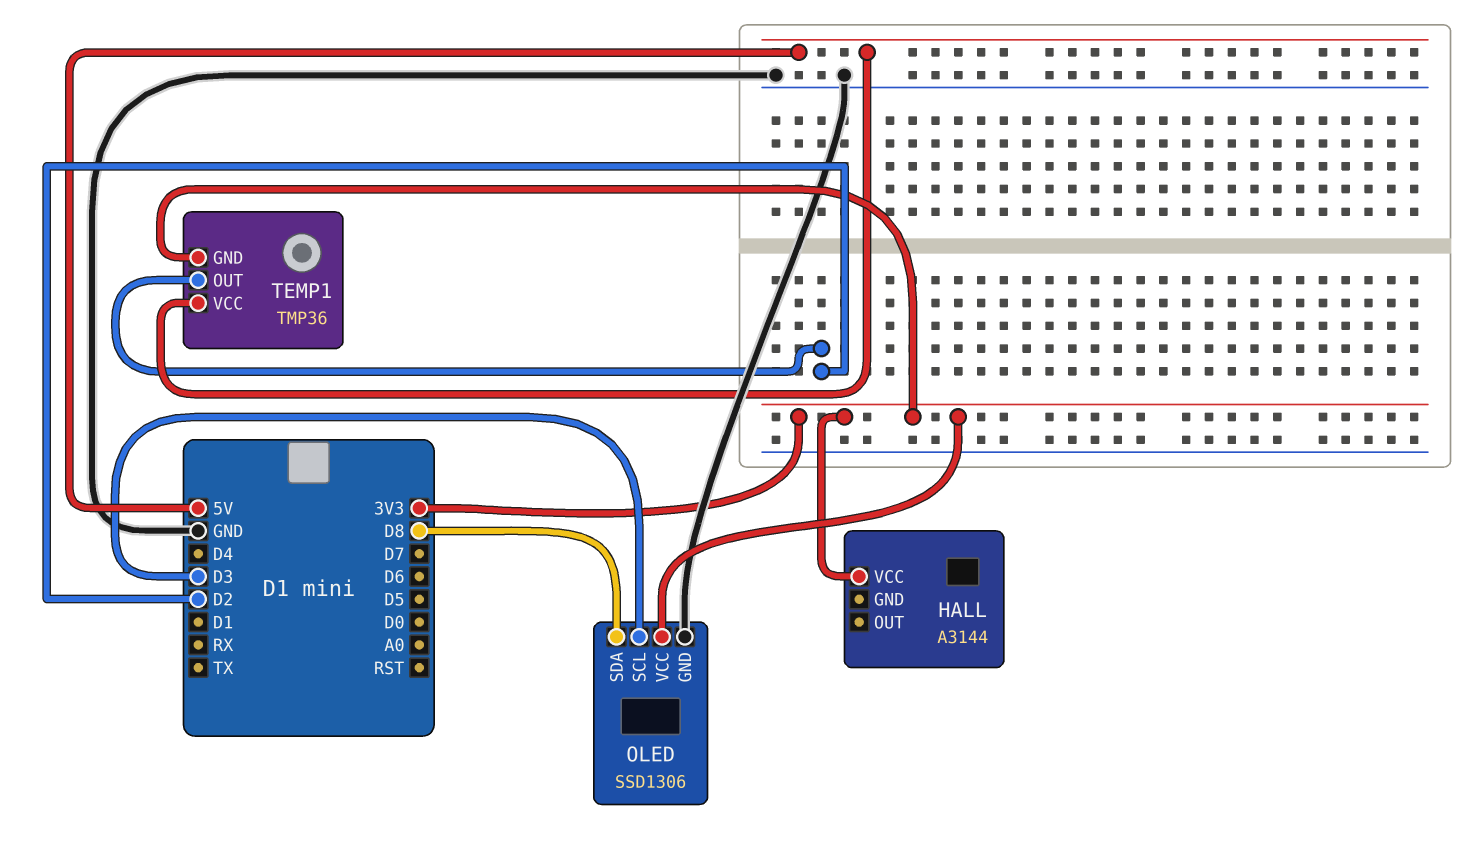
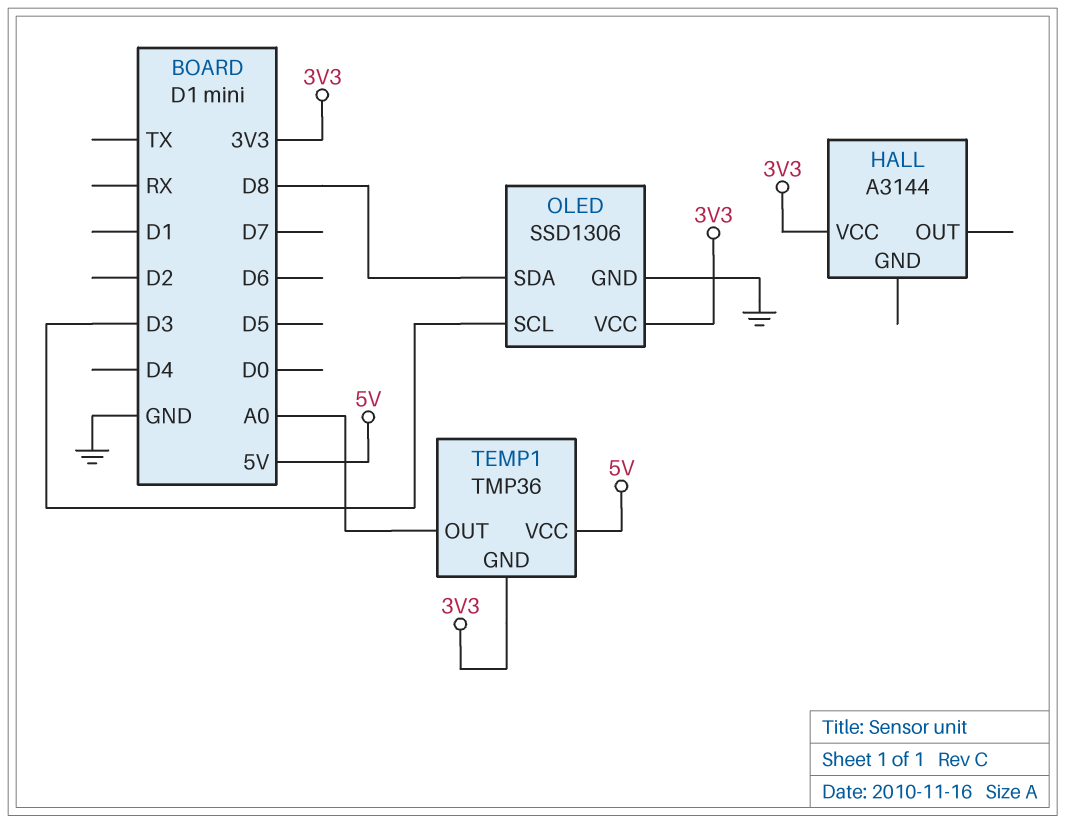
TEMP1 pin OUT: D2 -> A0

